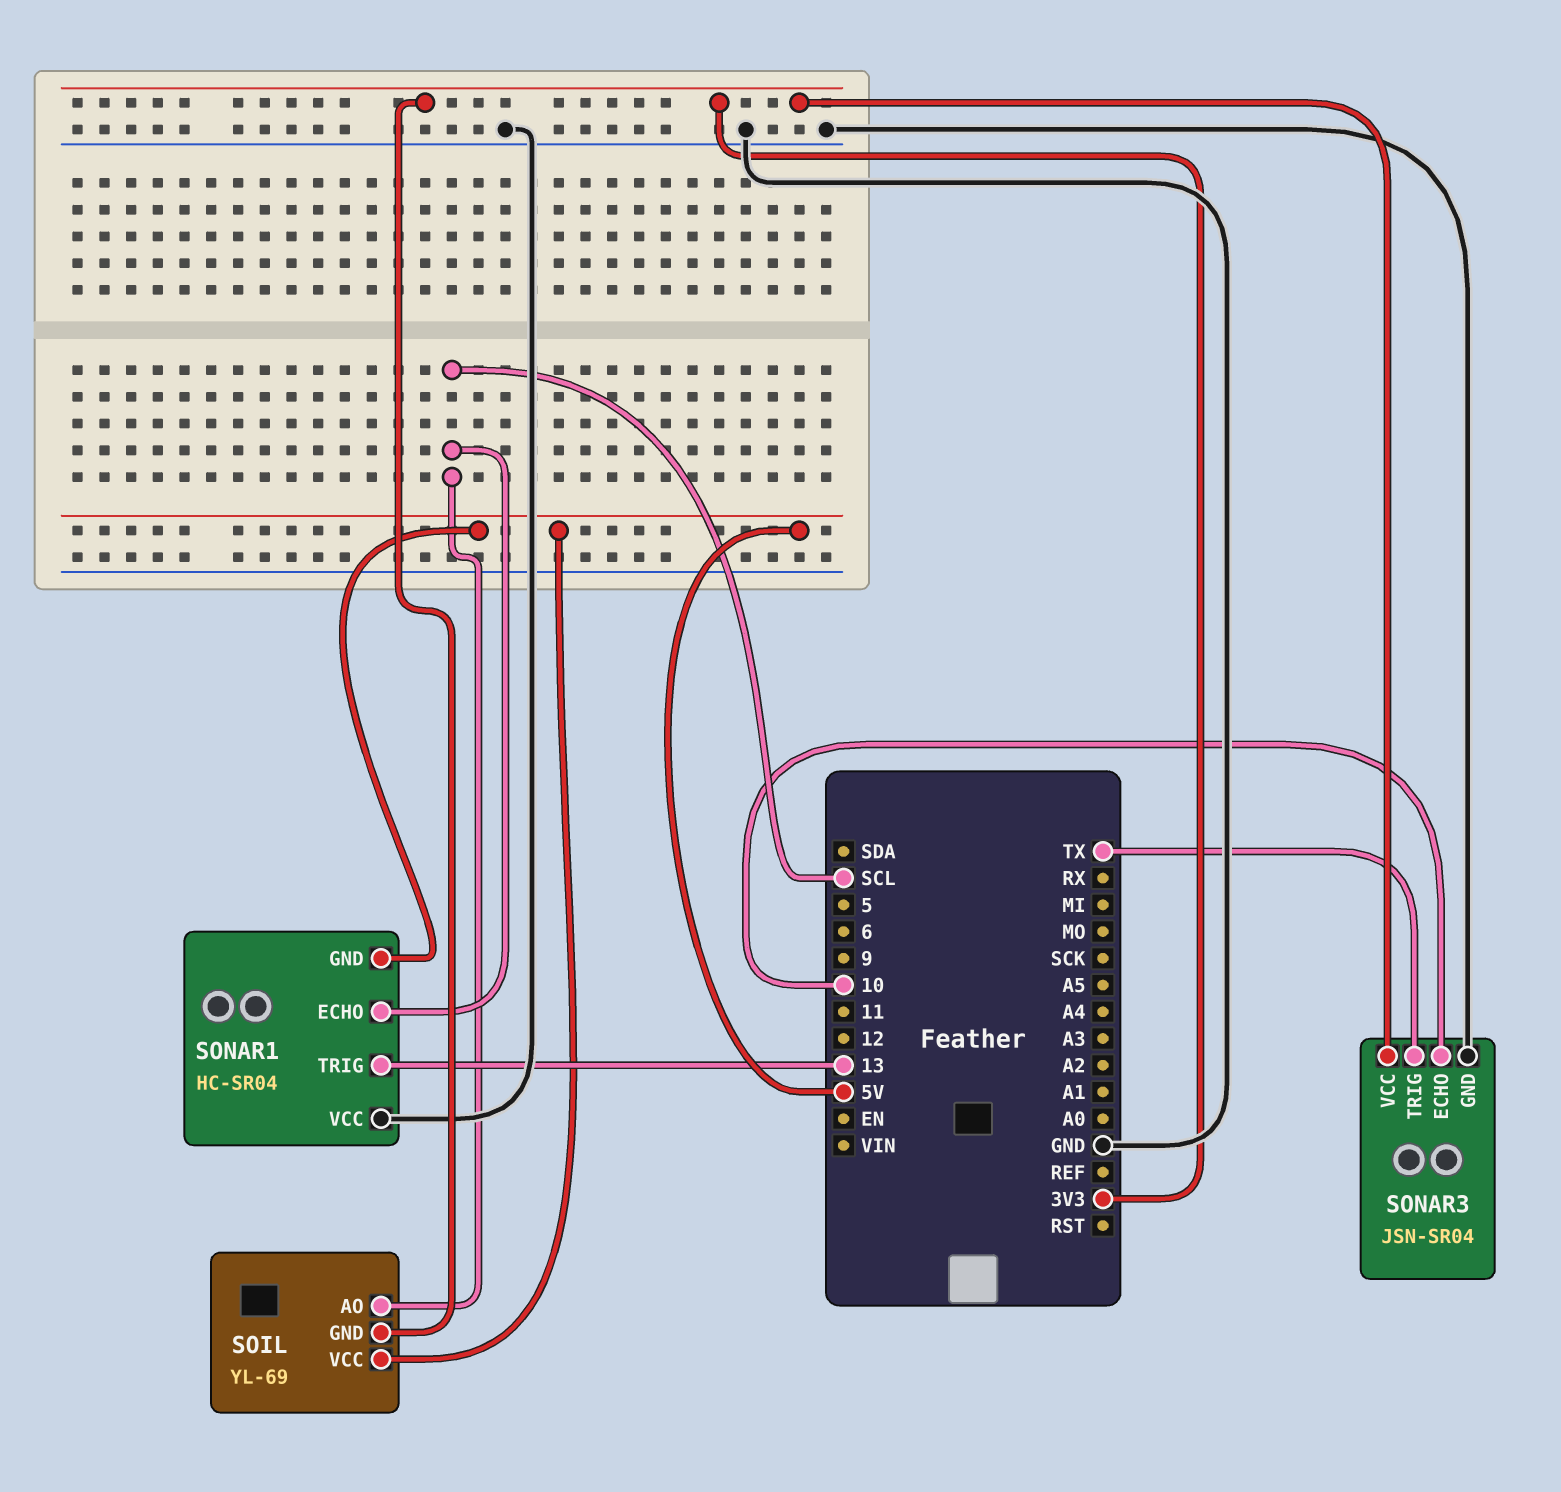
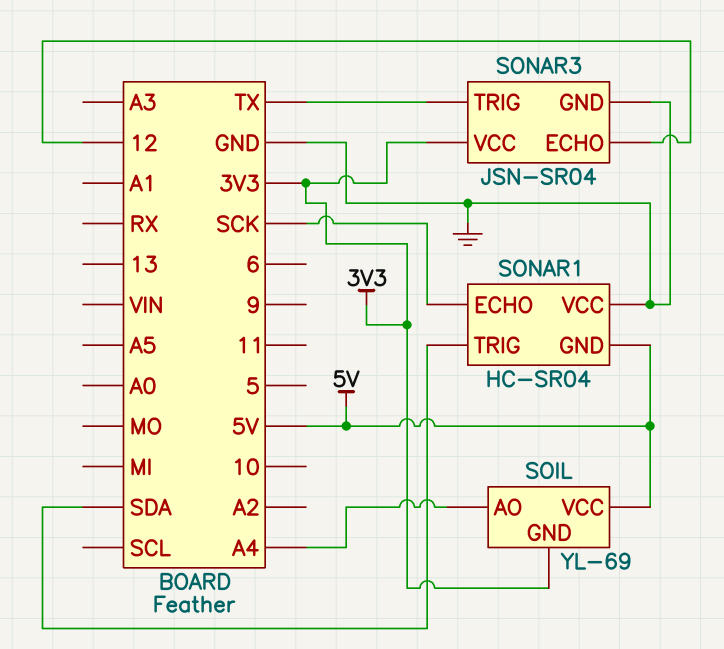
SOIL pin AO: SCL -> A4
SONAR1 pin ECHO: SCL -> SCK
SONAR1 pin TRIG: 13 -> SDA
SONAR3 pin ECHO: 10 -> 12

